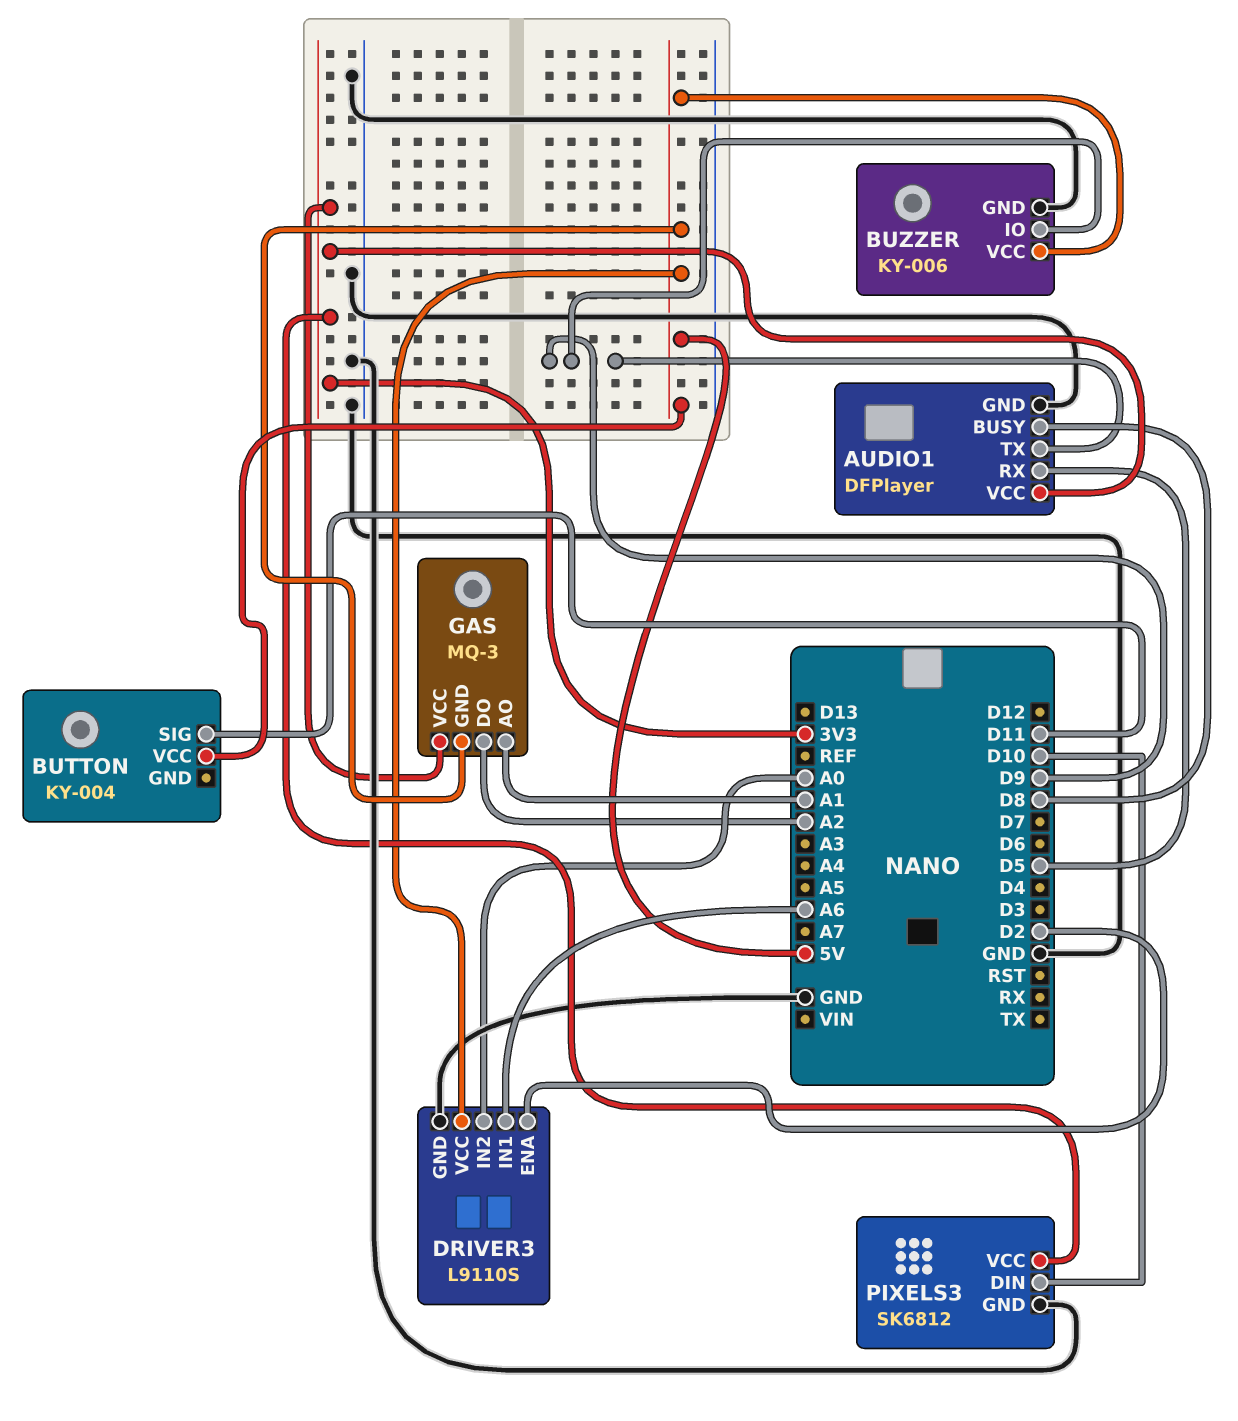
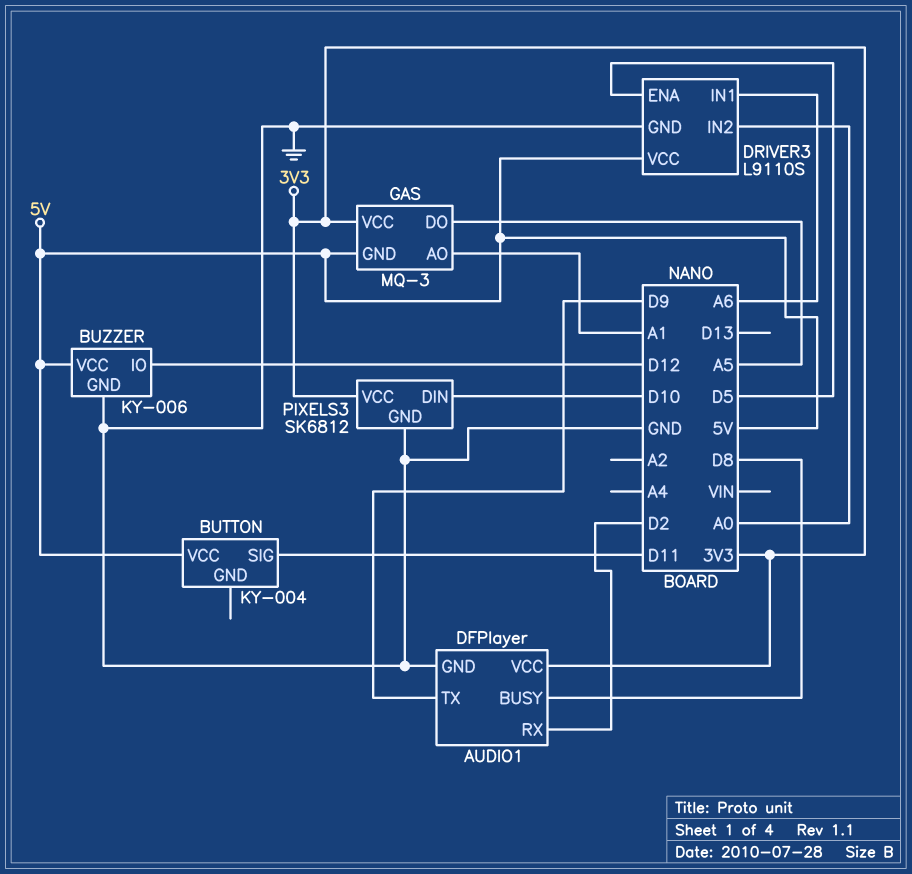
AUDIO1 pin RX: D5 -> D2
BUZZER pin IO: D9 -> D12
DRIVER3 pin ENA: D2 -> D5
GAS pin DO: A2 -> A5

